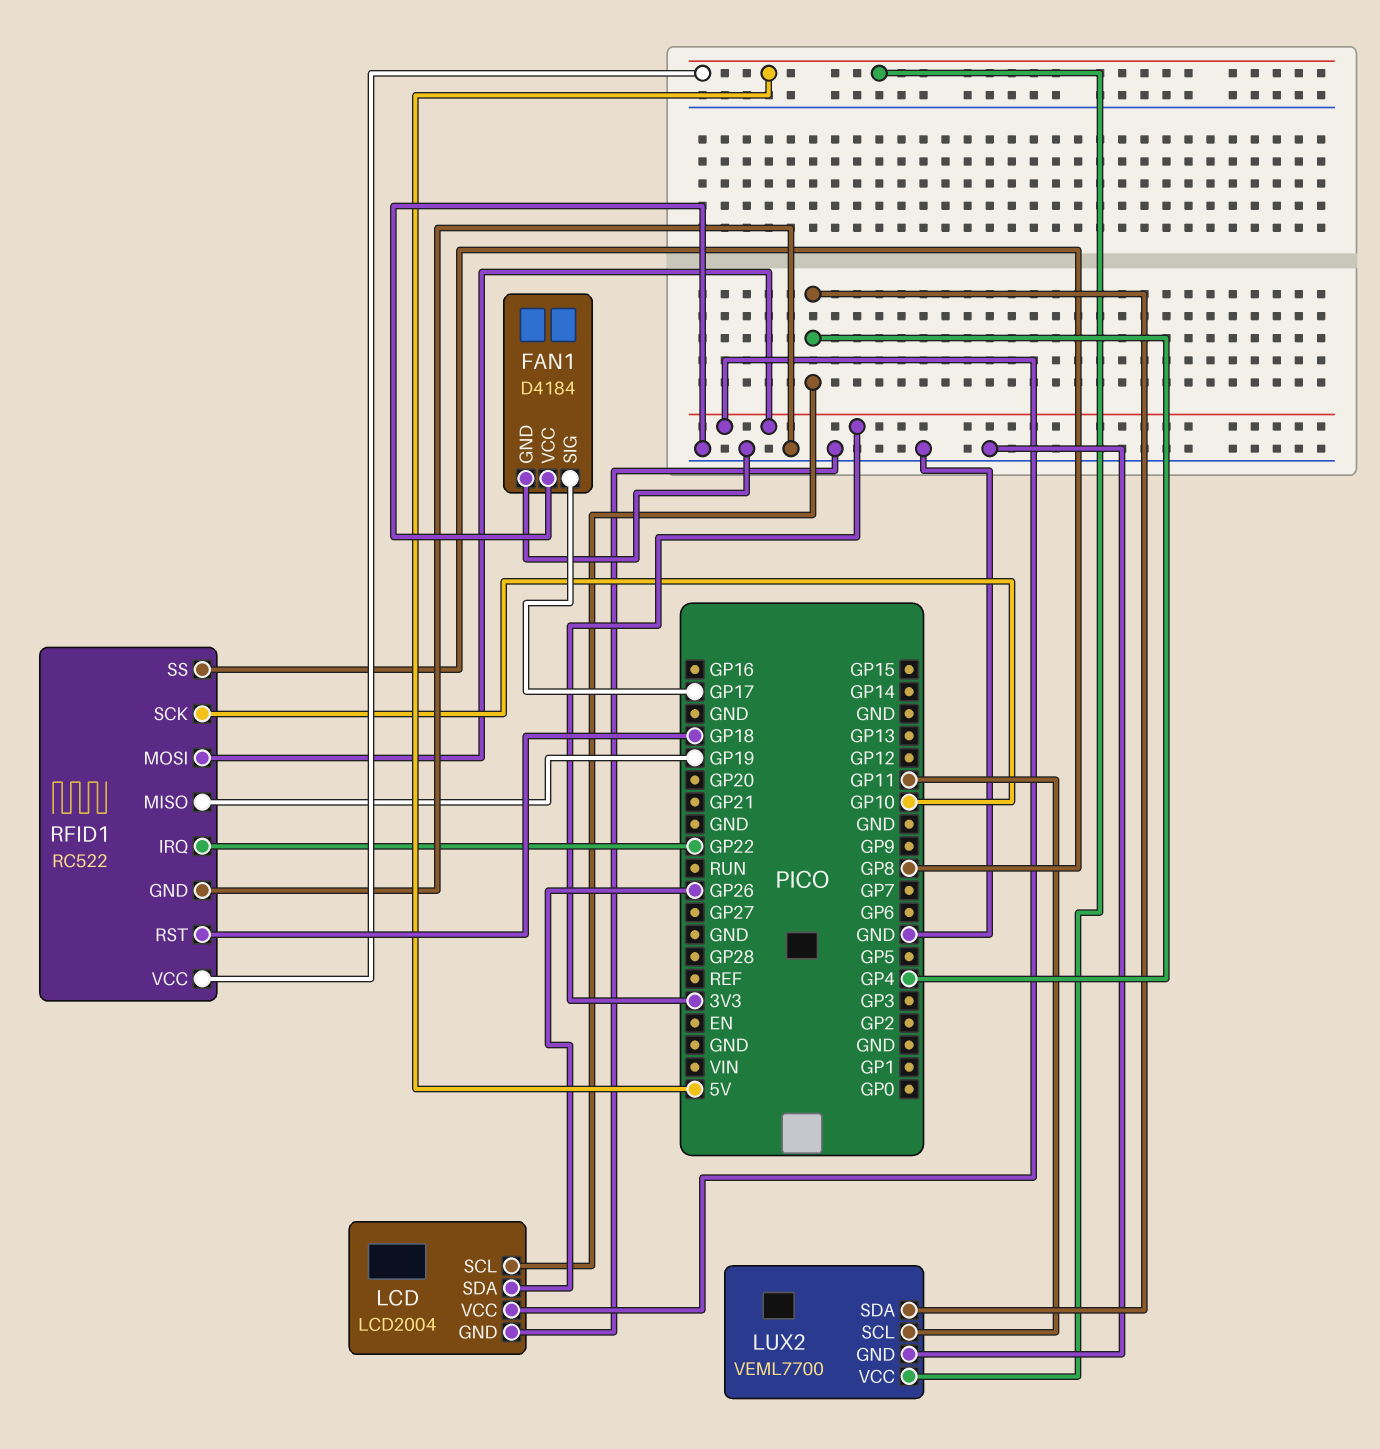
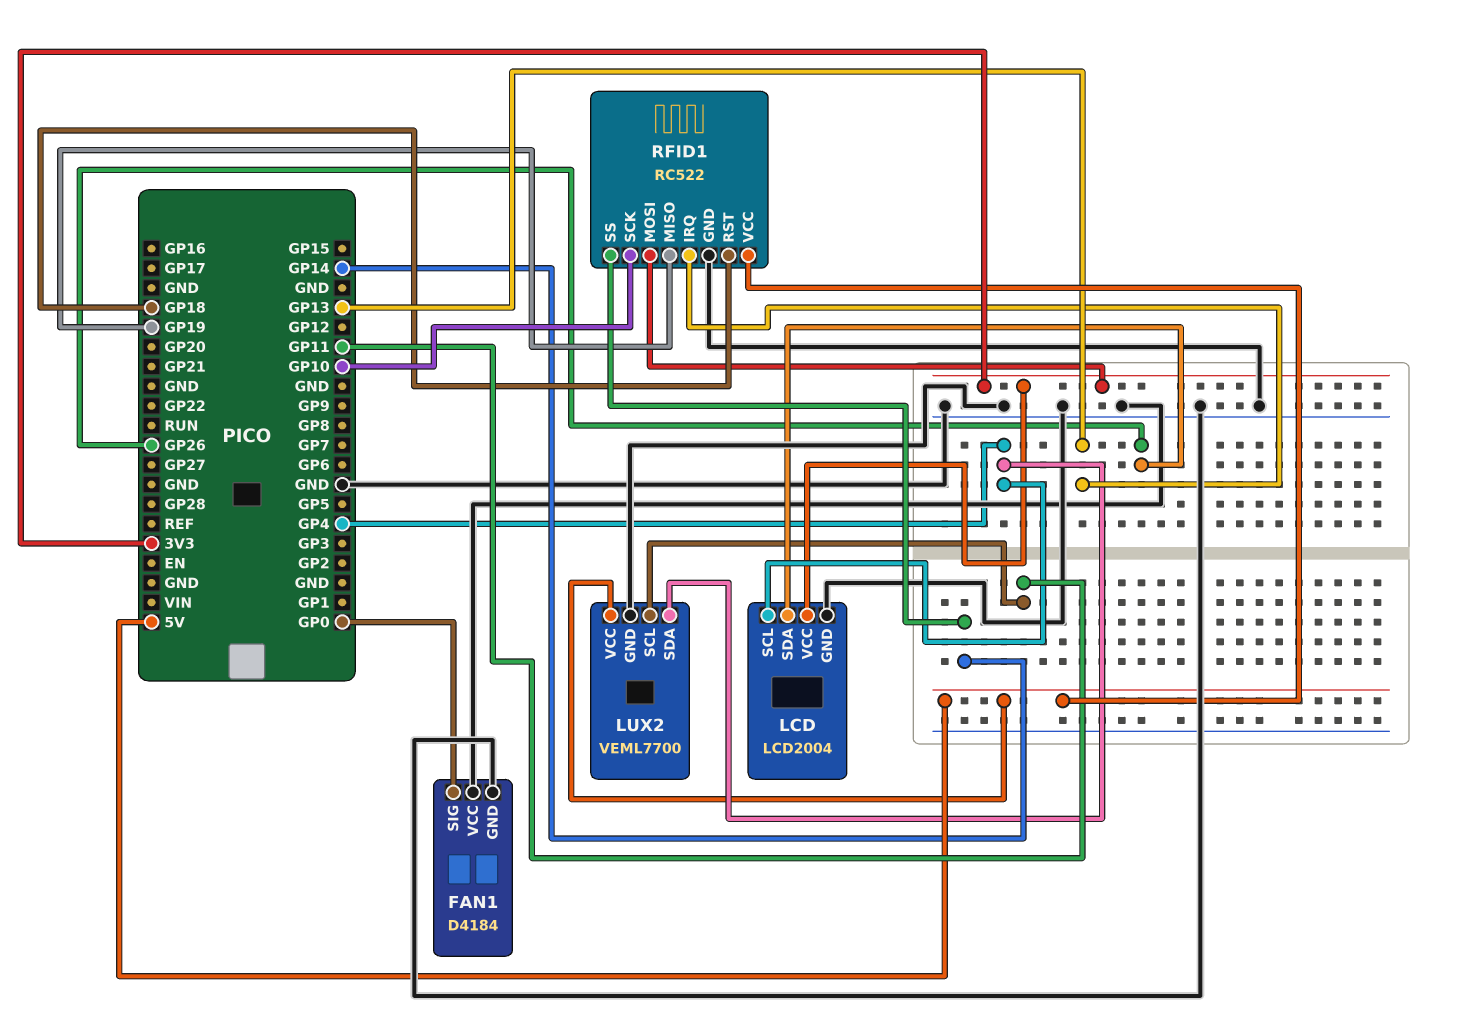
FAN1 pin SIG: GP17 -> GP0
RFID1 pin IRQ: GP22 -> GP13
RFID1 pin SS: GP8 -> GP14

